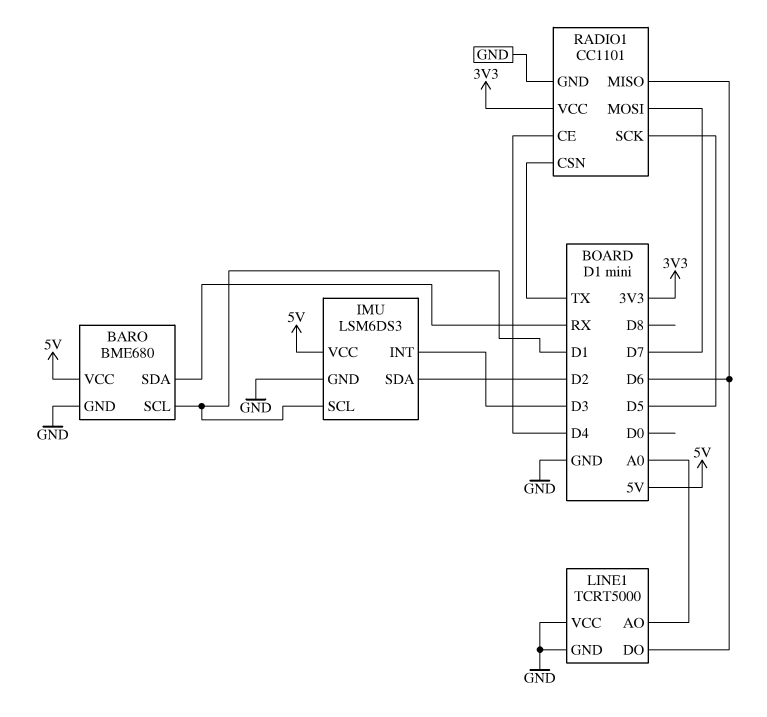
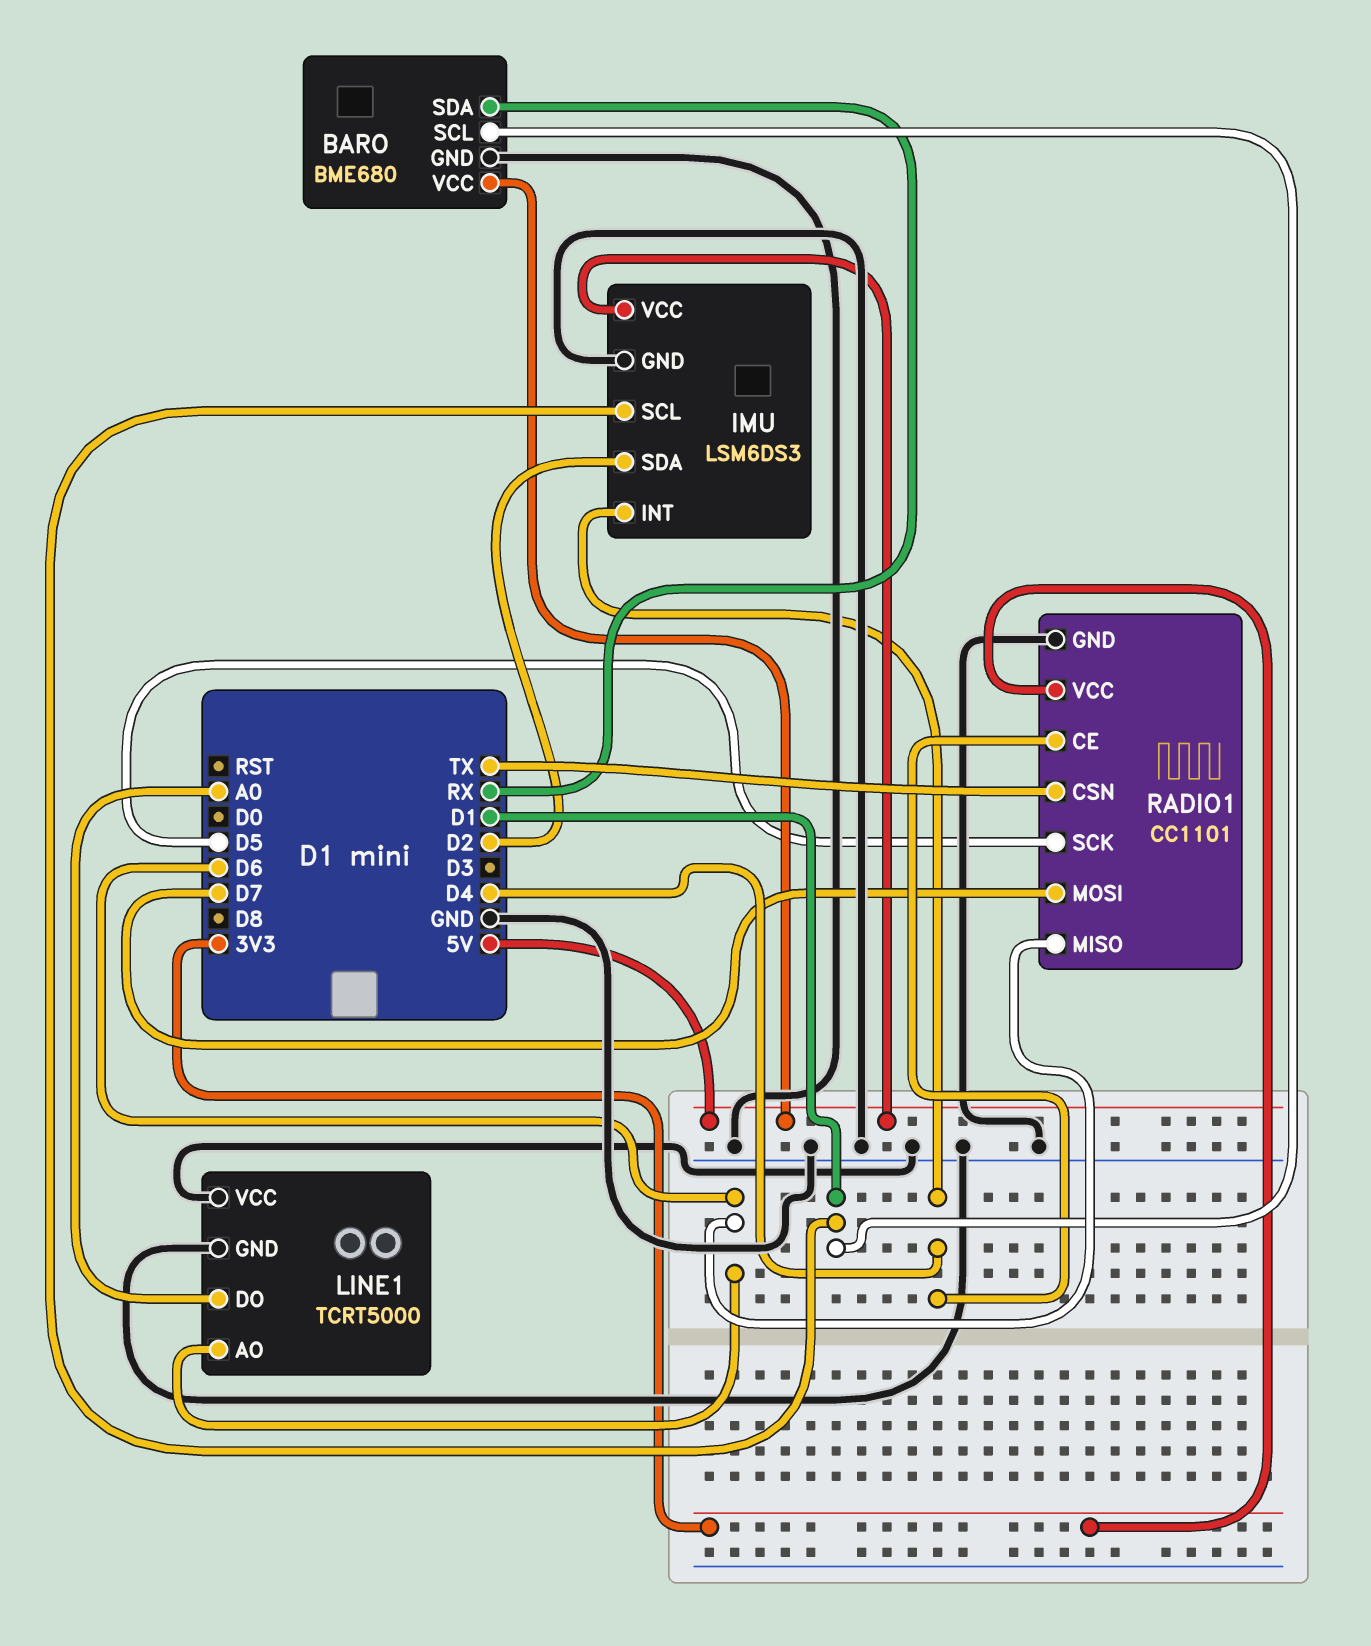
IMU pin INT: D3 -> D4
LINE1 pin AO: A0 -> D6
LINE1 pin DO: D6 -> A0

